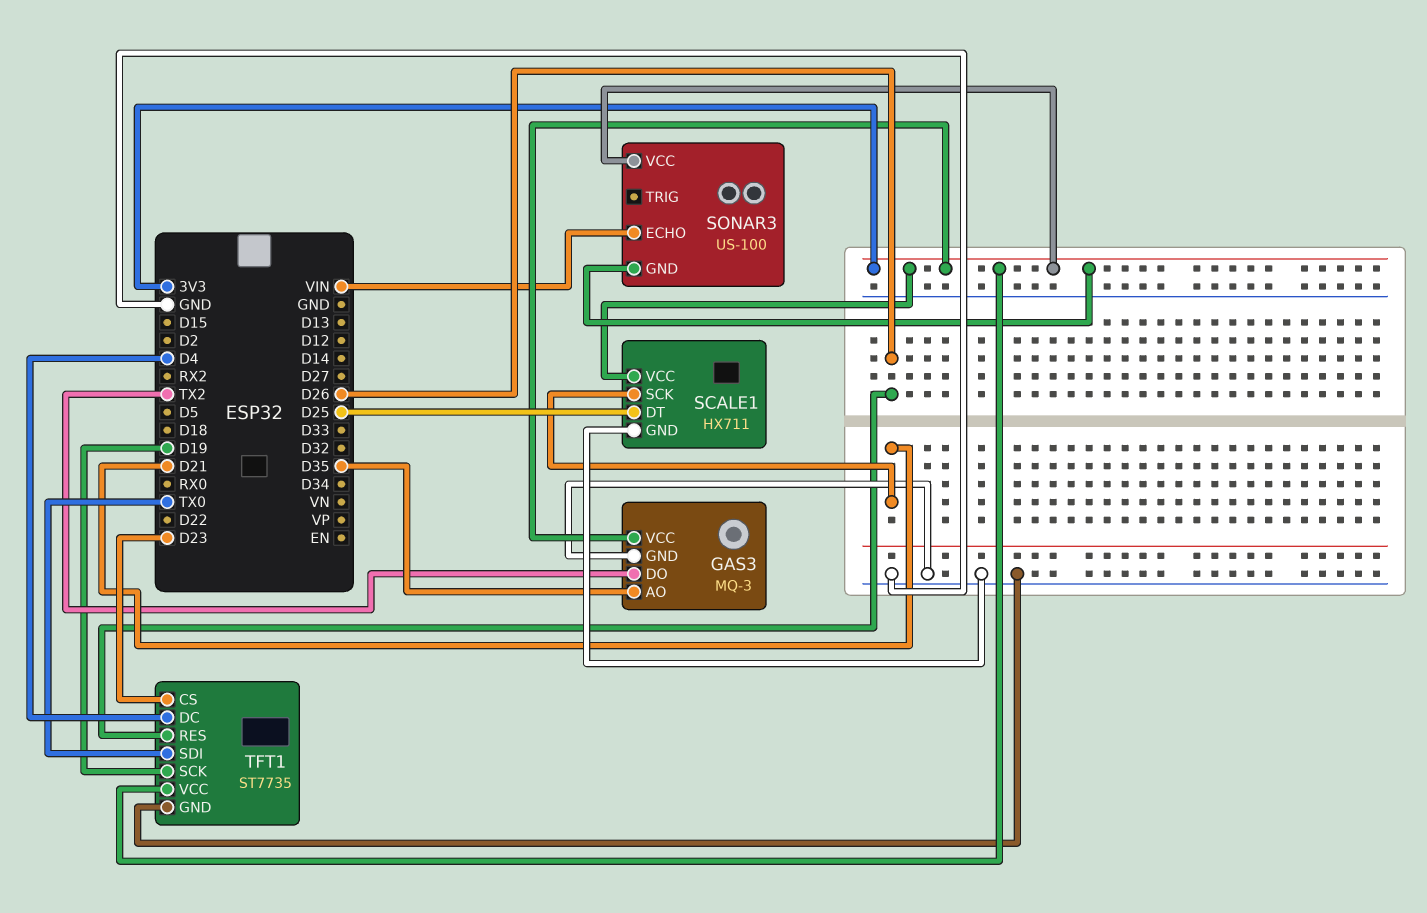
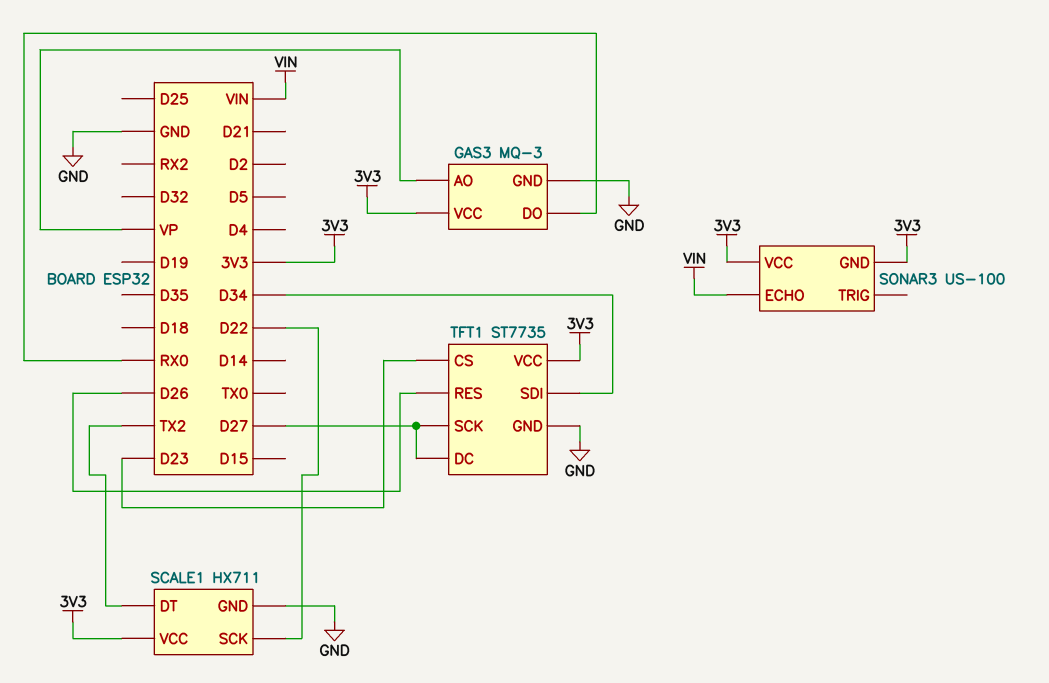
GAS3 pin AO: D35 -> VP
GAS3 pin DO: TX2 -> RX0
SCALE1 pin DT: D25 -> TX2
SCALE1 pin SCK: D21 -> D22
TFT1 pin DC: D4 -> D27
TFT1 pin SCK: D19 -> D27
TFT1 pin SDI: TX0 -> D34

